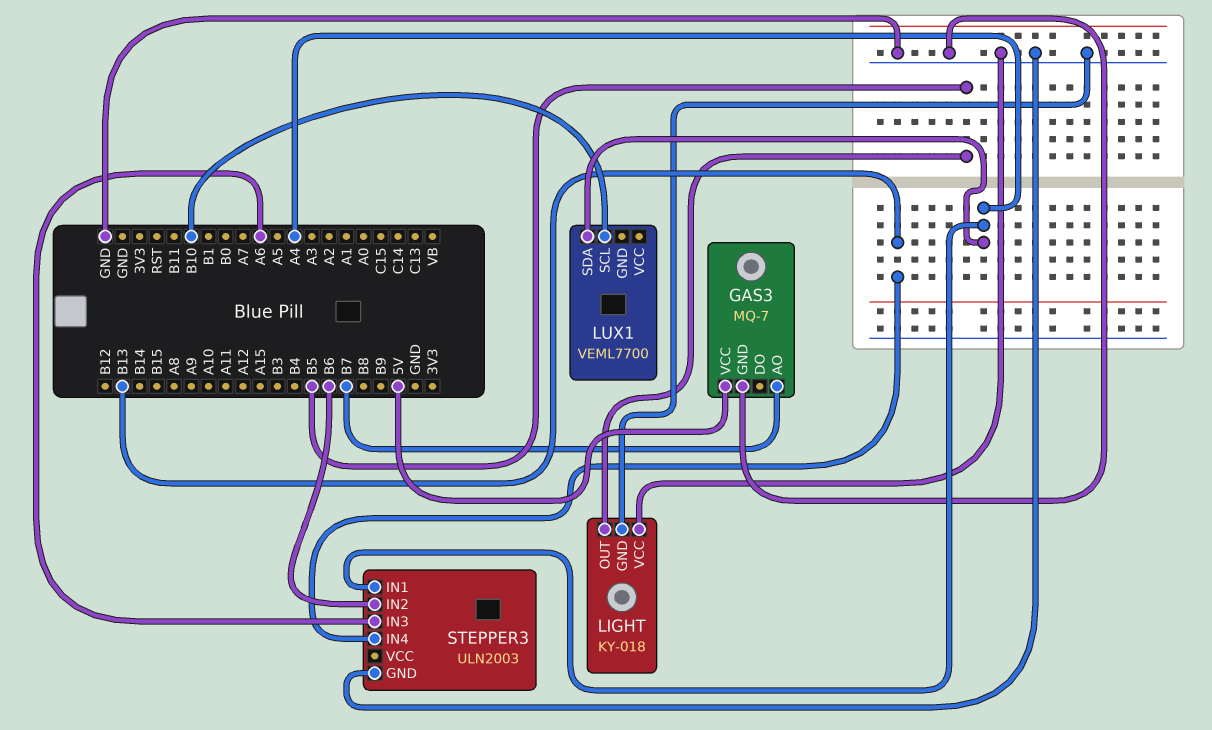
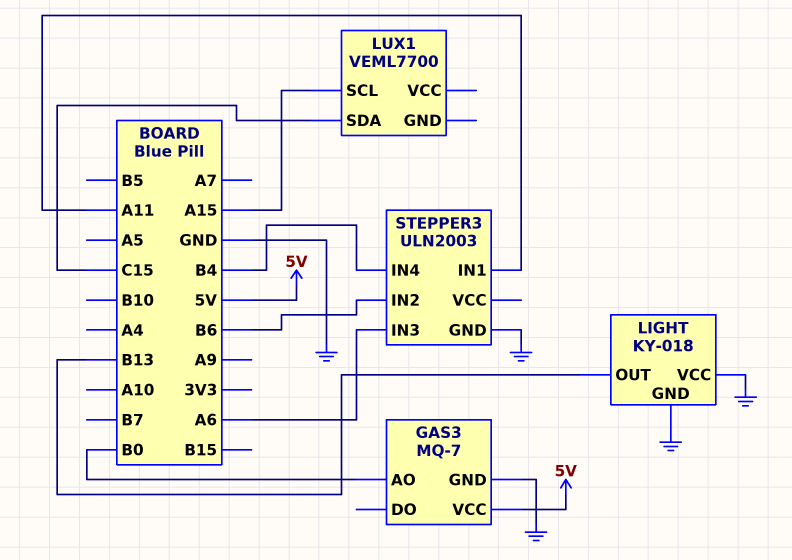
GAS3 pin AO: B7 -> B0
LIGHT pin OUT: B5 -> B13
LUX1 pin SCL: B10 -> A15
LUX1 pin SDA: A4 -> C15
STEPPER3 pin IN1: A4 -> A11
STEPPER3 pin IN4: B13 -> B4

